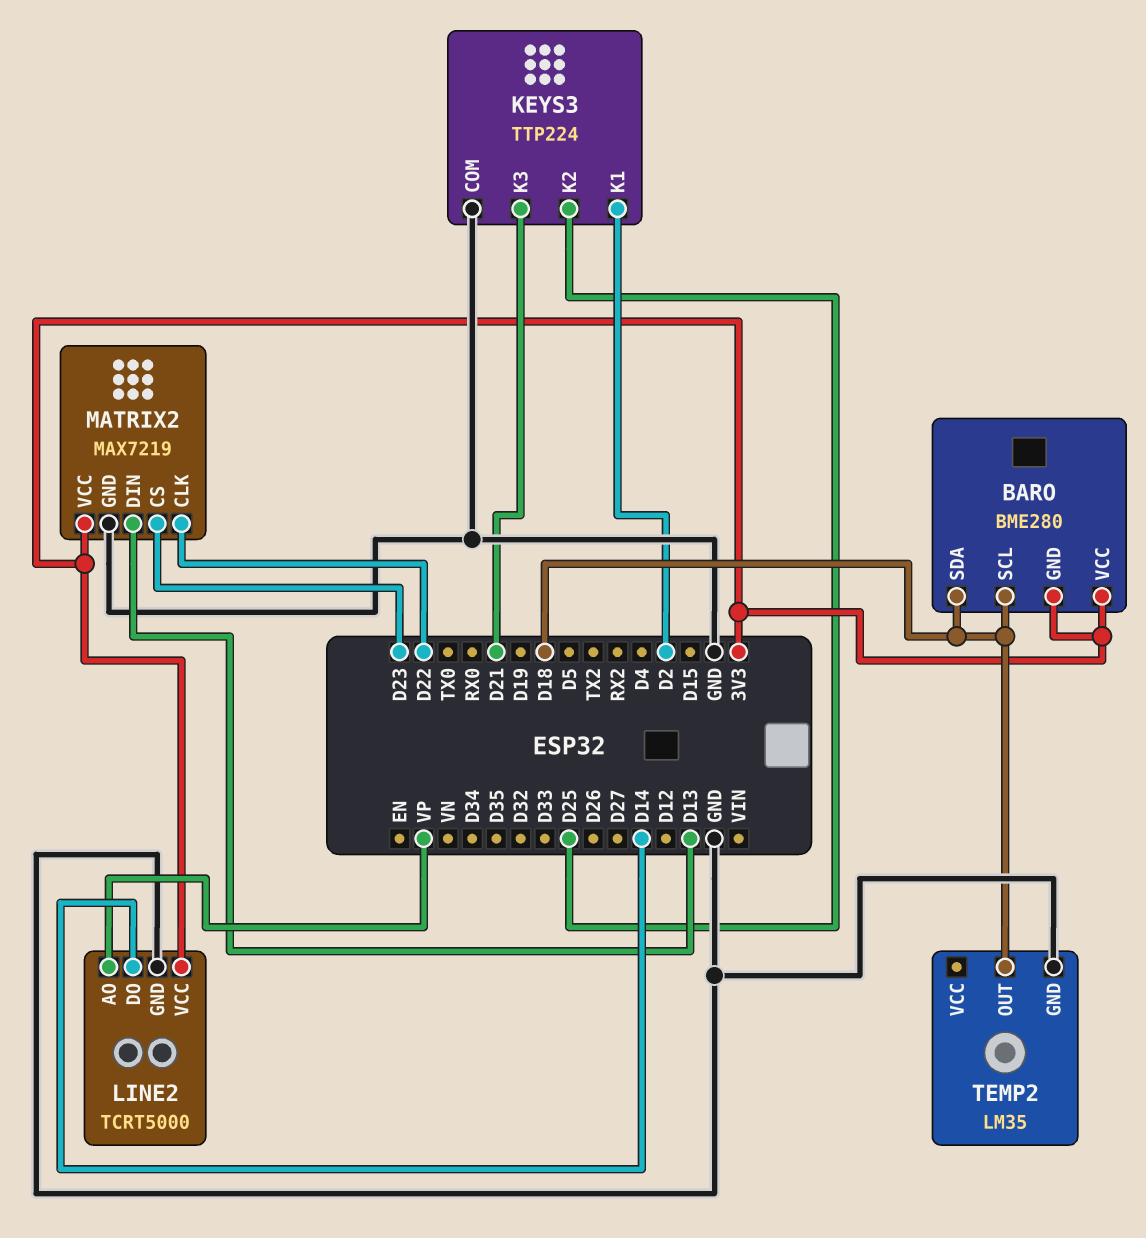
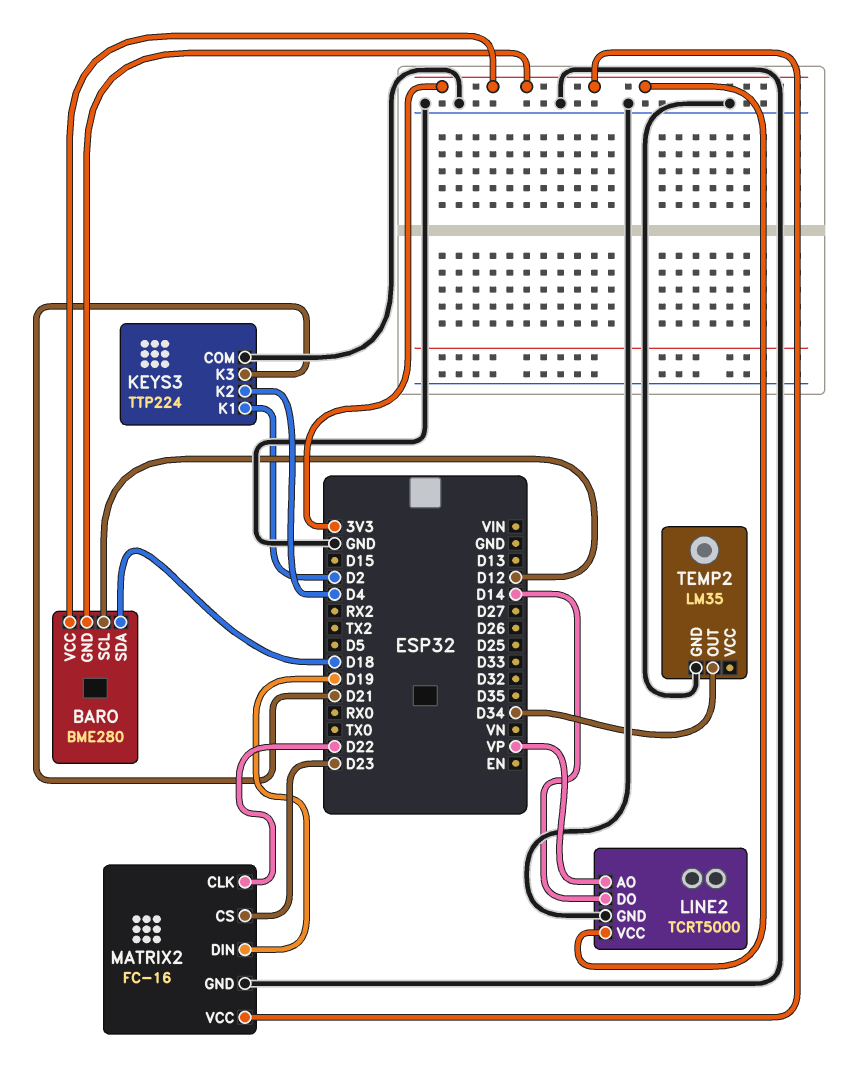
BARO pin SCL: D18 -> D12
KEYS3 pin K2: D25 -> D4
MATRIX2: MAX7219 -> FC-16
MATRIX2 pin DIN: D13 -> D19
TEMP2 pin OUT: D18 -> D34

